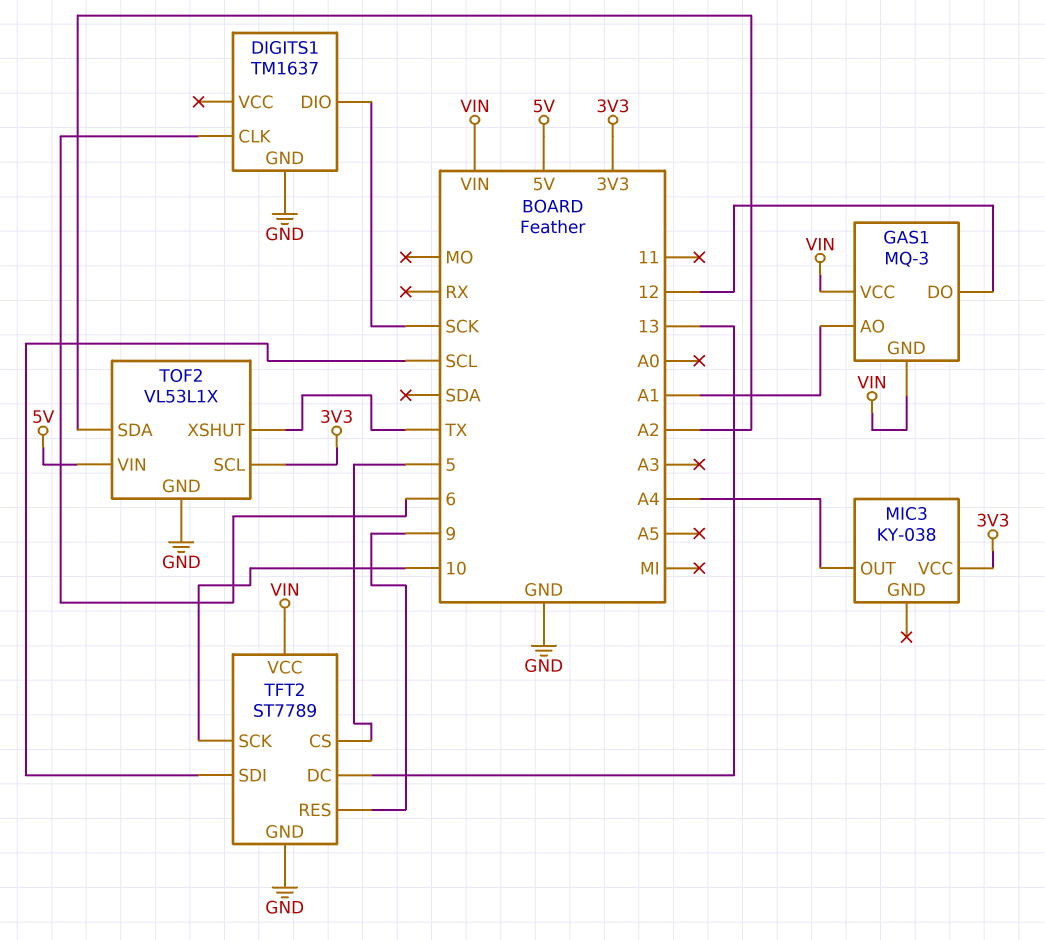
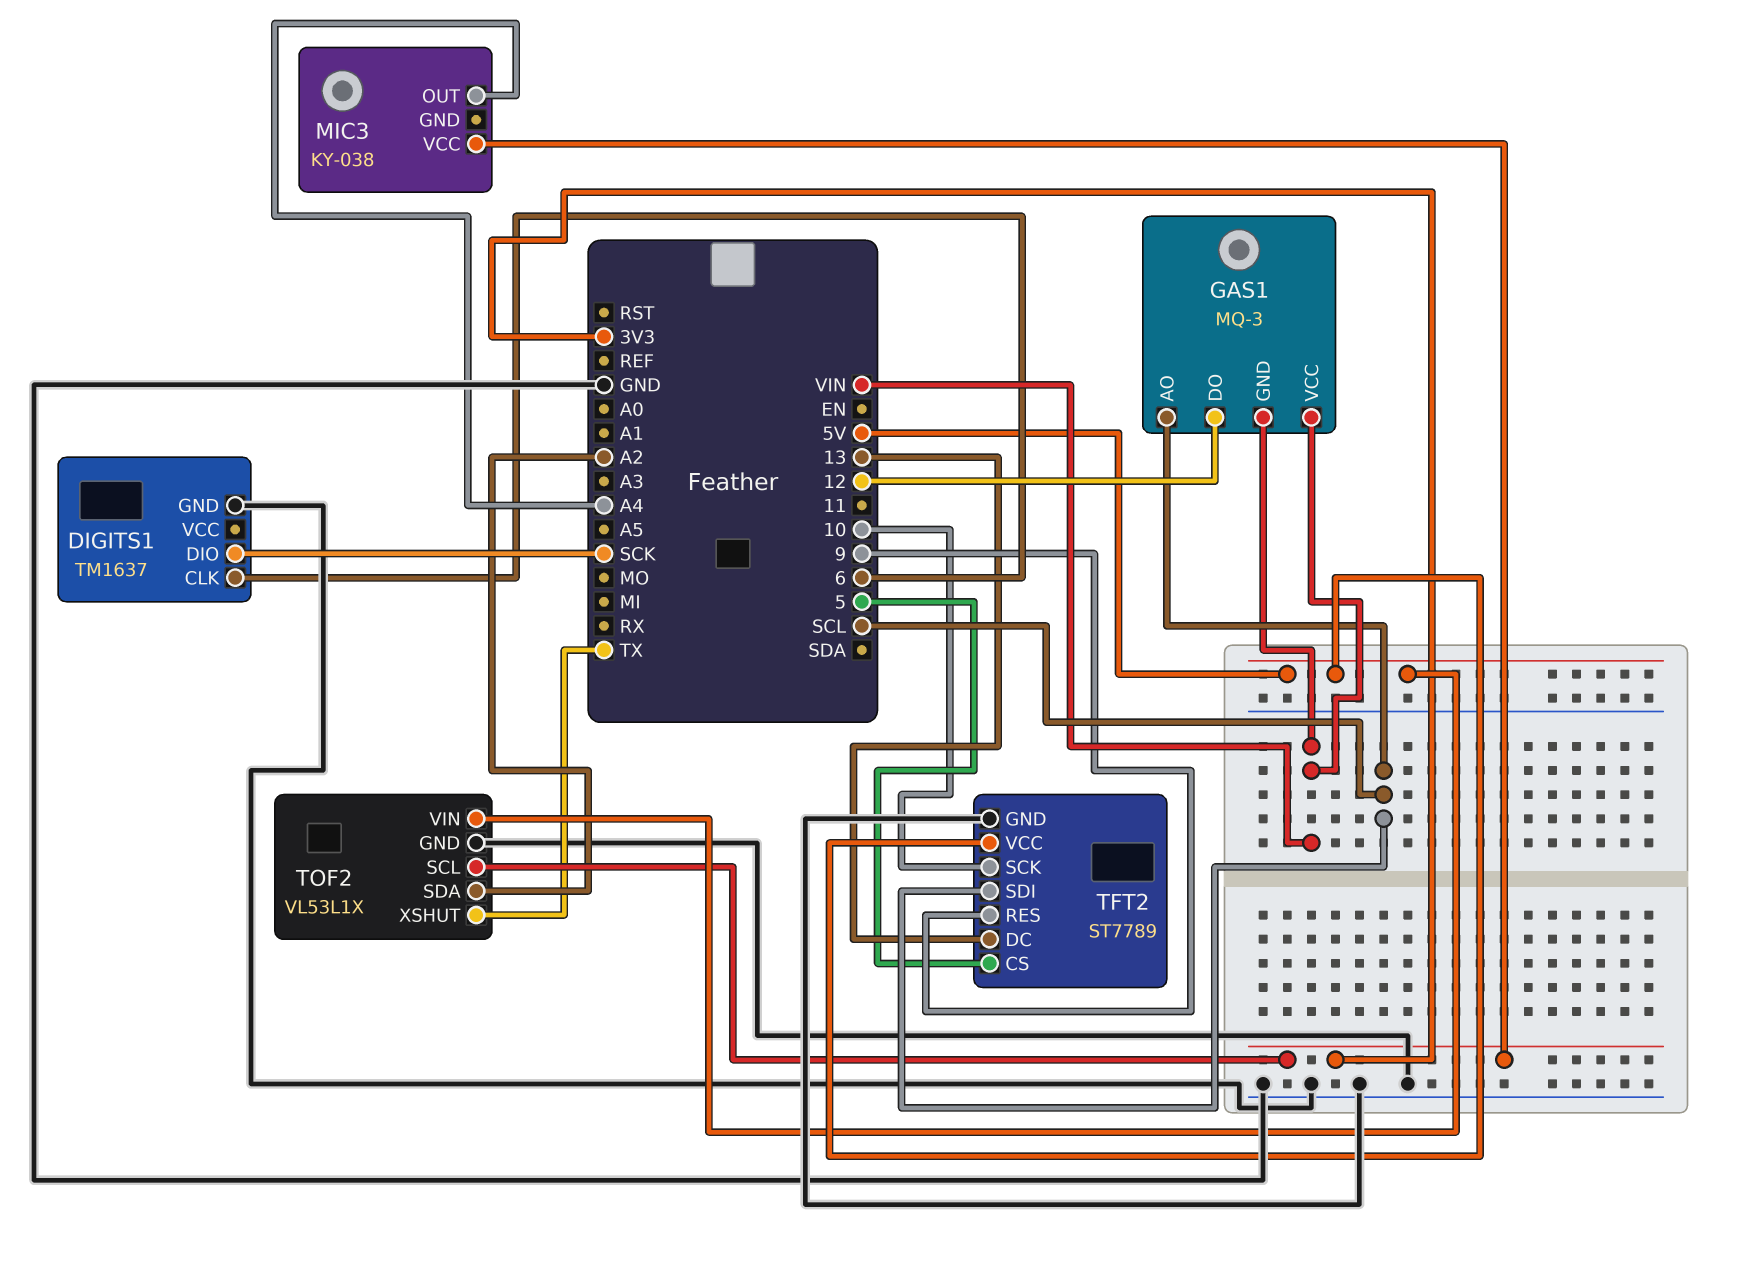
GAS1 pin AO: A1 -> SCL
TFT2 pin VCC: VIN -> 5V

